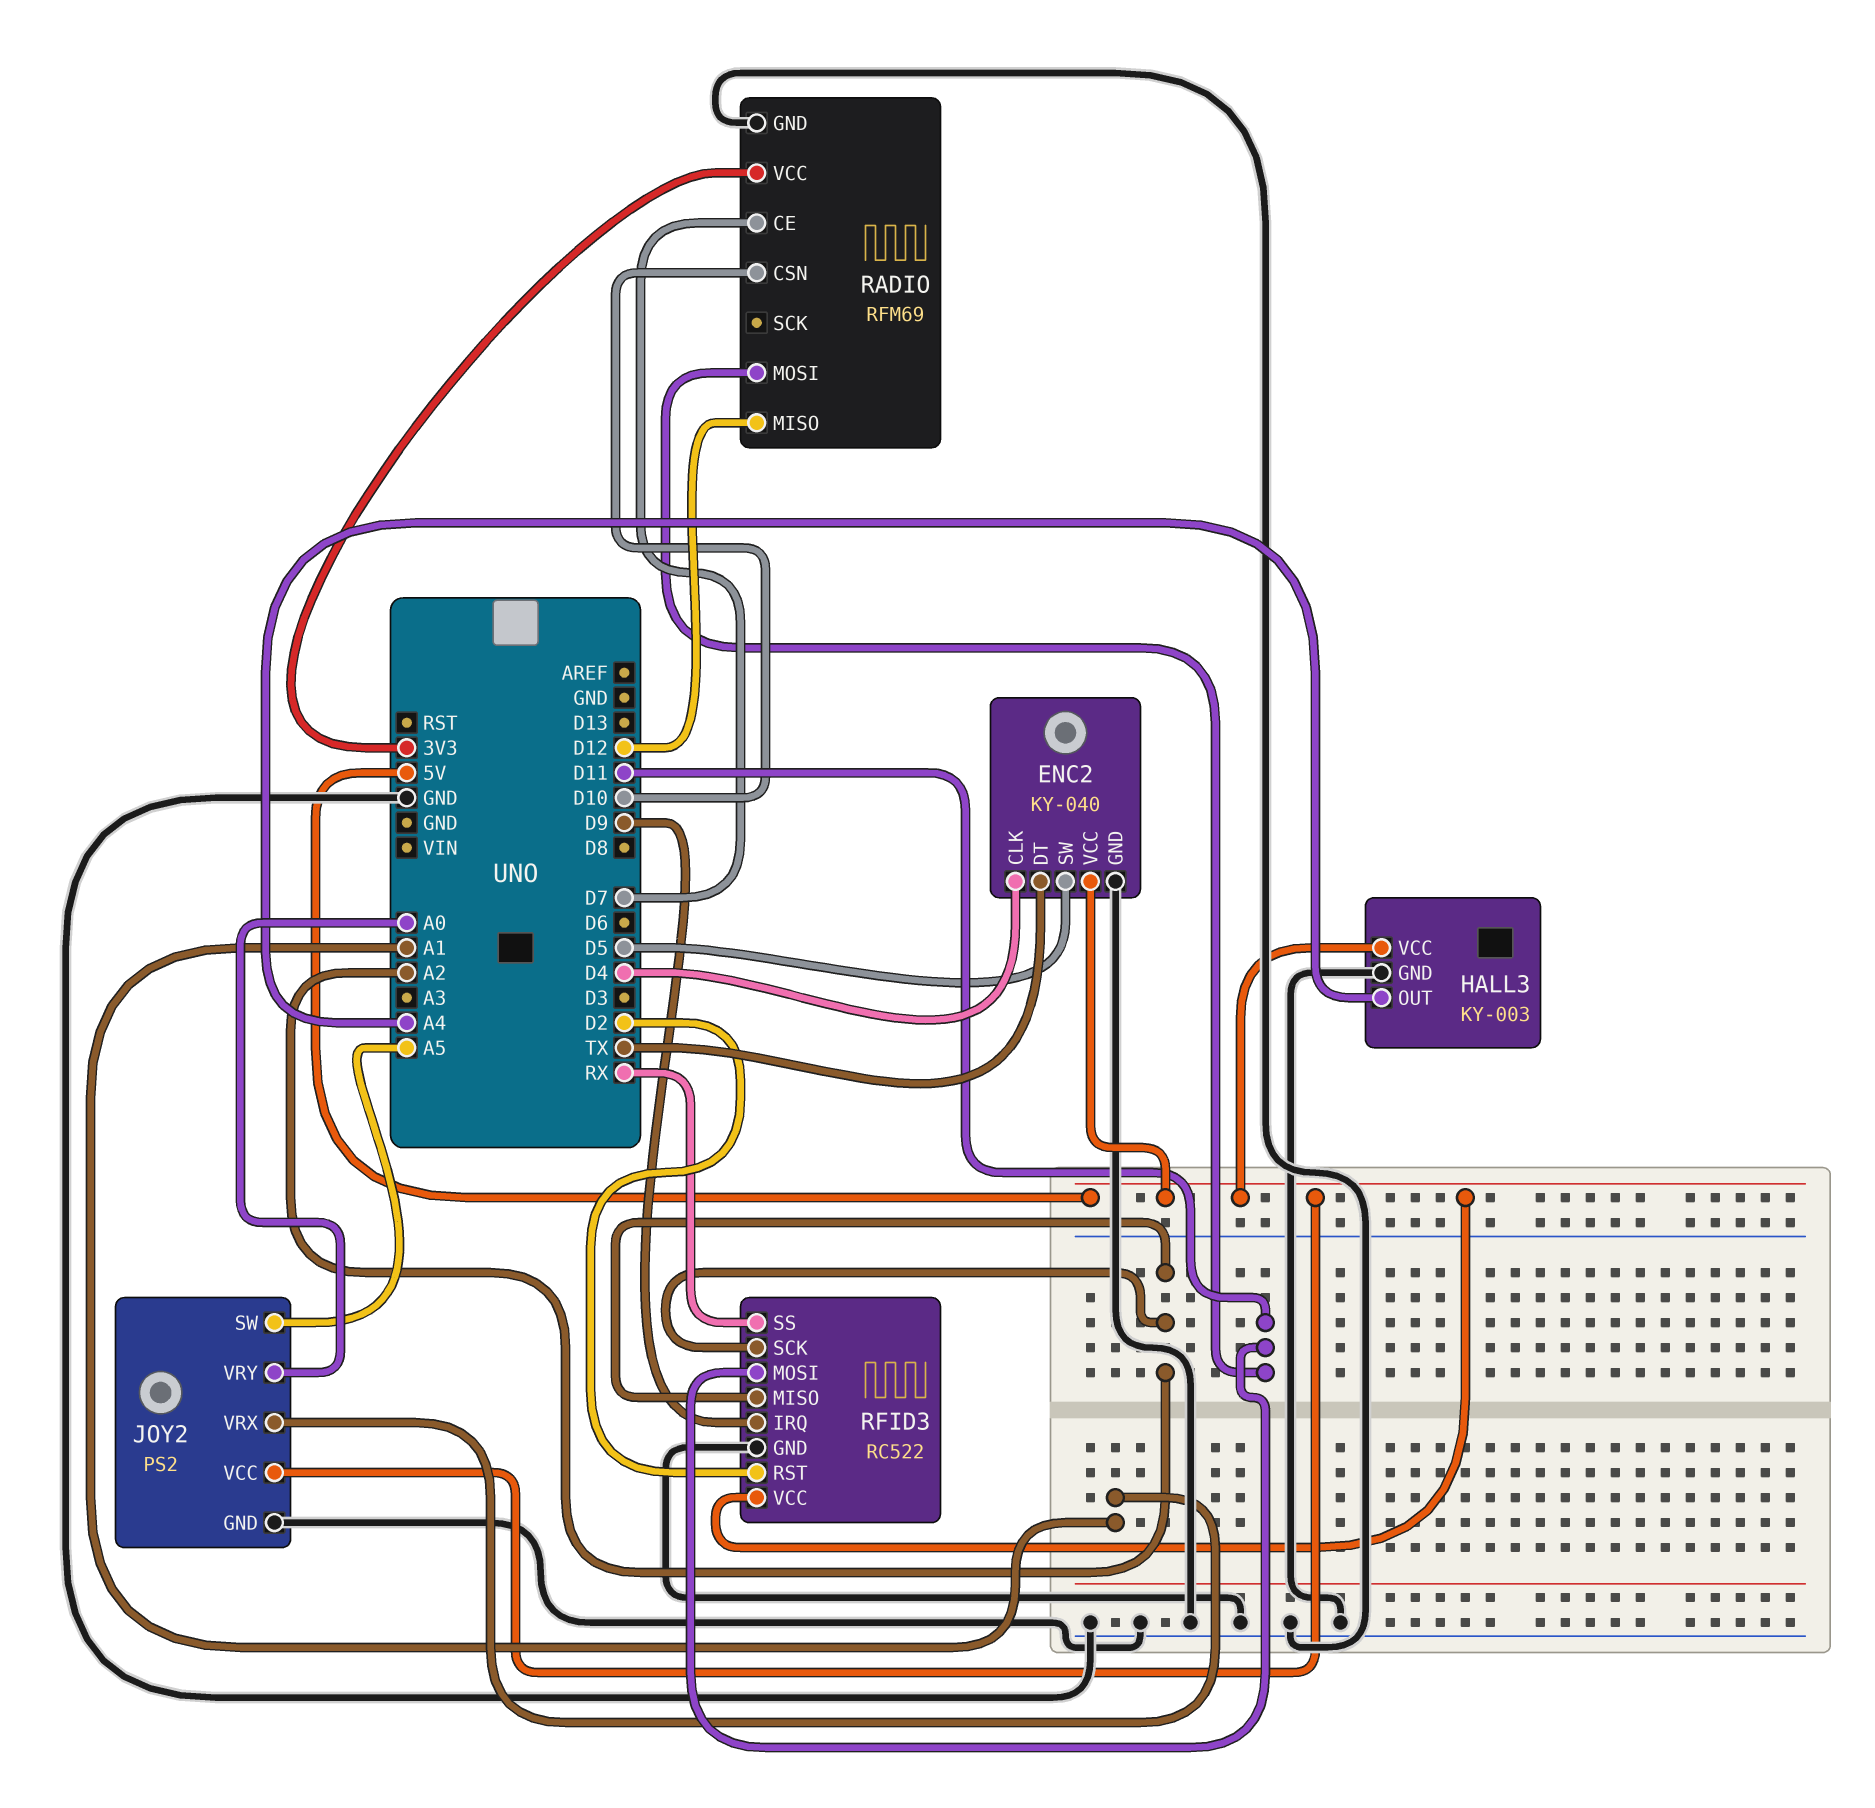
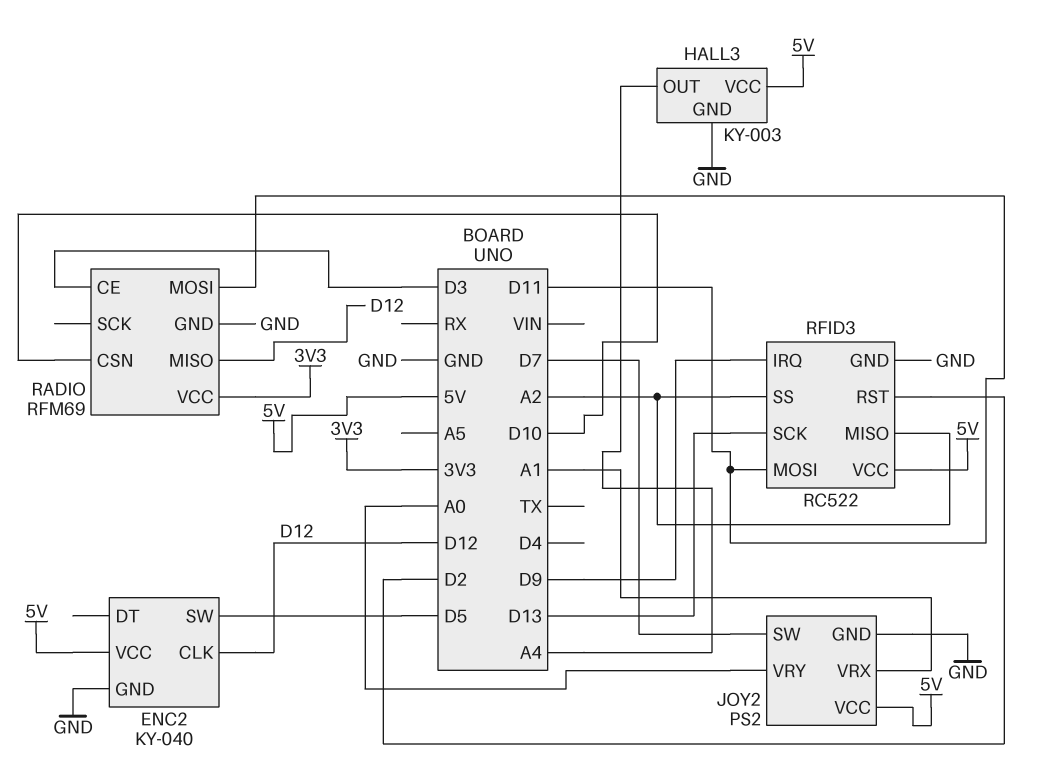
ENC2 pin CLK: D4 -> D12
ENC2 pin DT: TX -> none
JOY2 pin SW: A5 -> D7
RADIO pin CE: D7 -> D3
RFID3 pin SCK: A2 -> D13
RFID3 pin SS: RX -> A2

